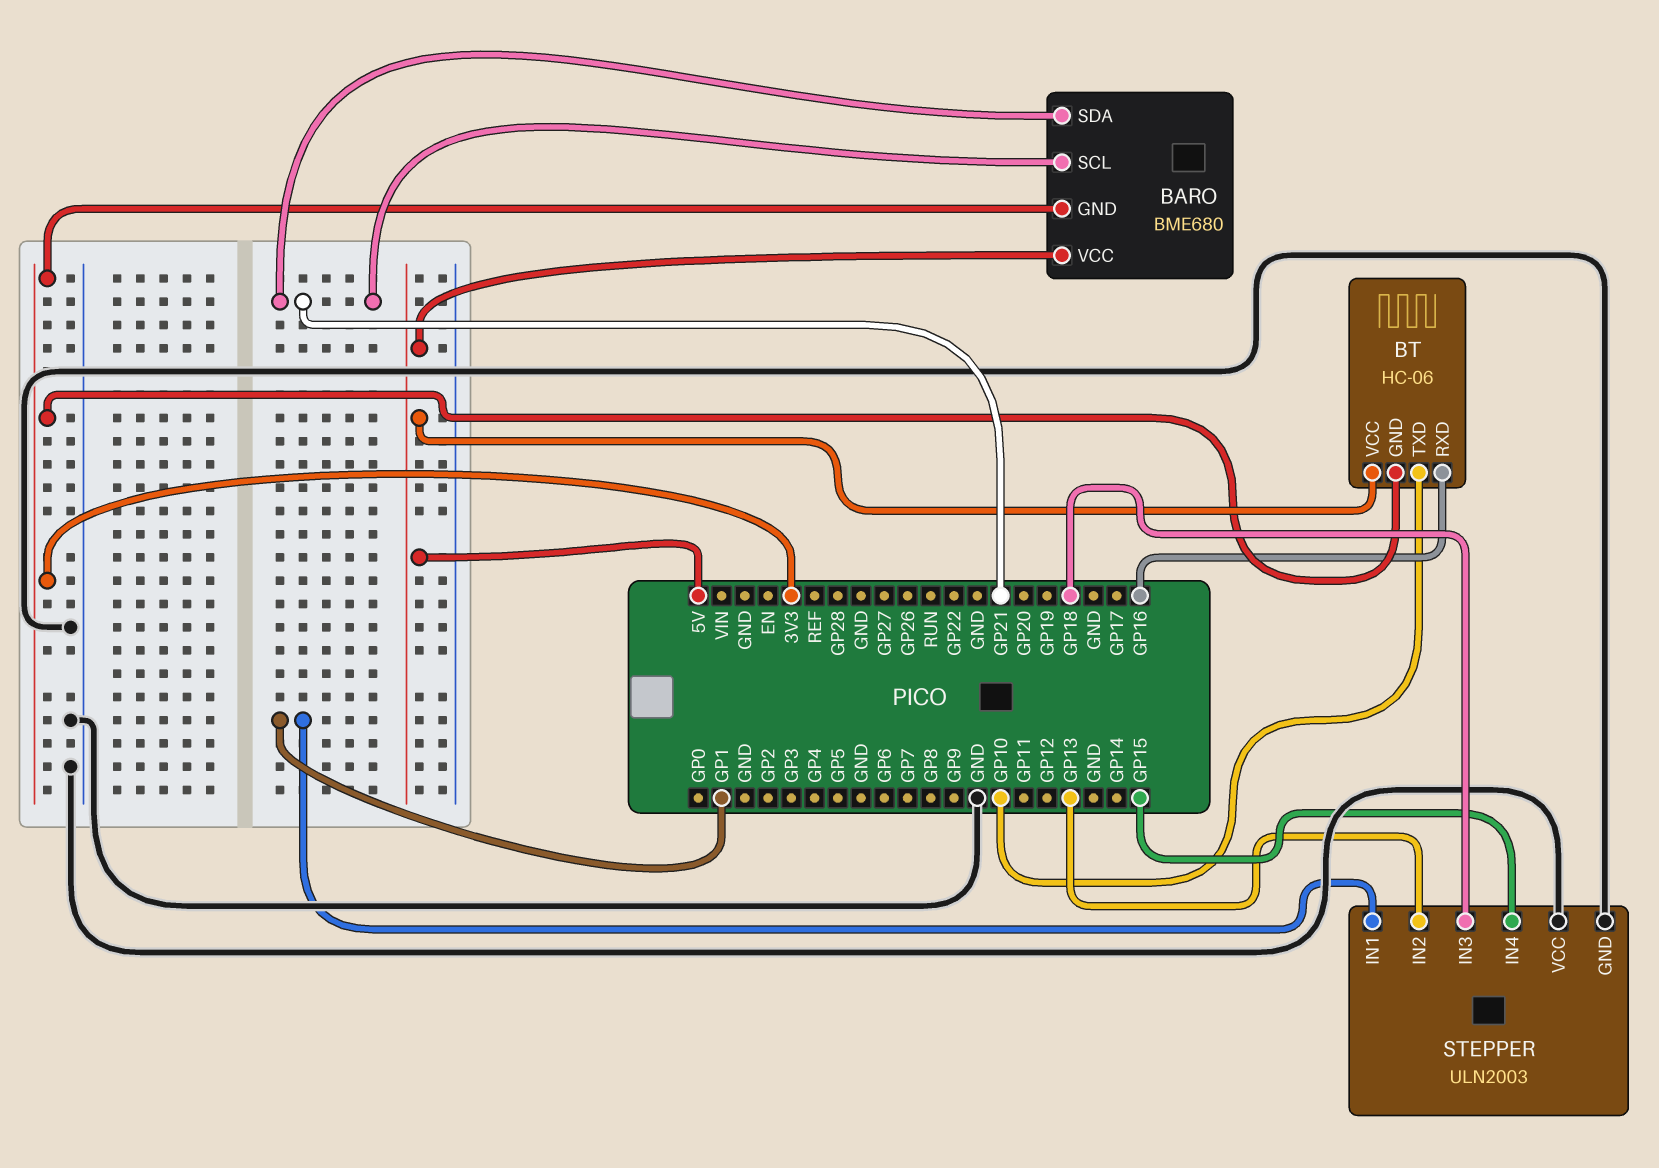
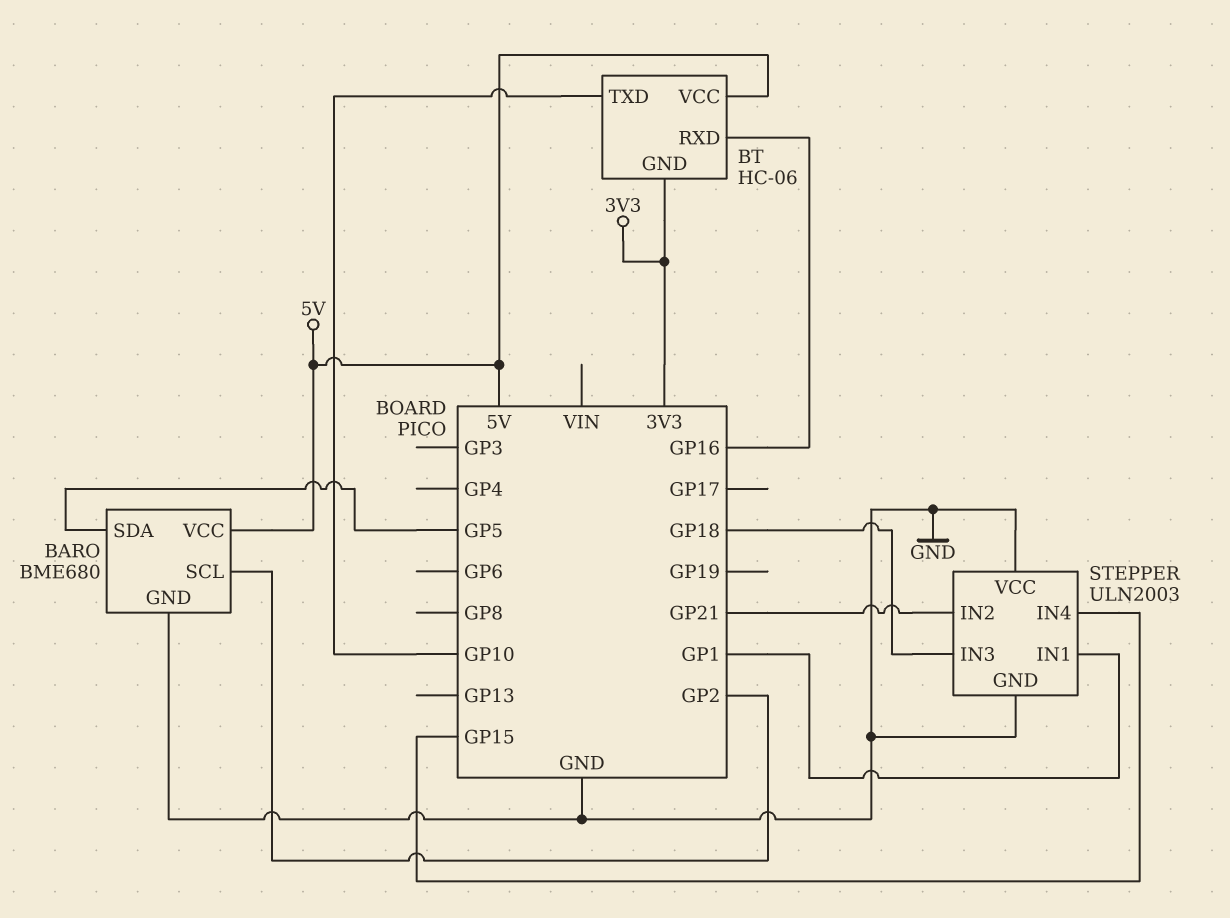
BARO pin GND: 3V3 -> GND
BARO pin SCL: GP21 -> GP2
BARO pin SDA: GP21 -> GP5
STEPPER pin IN2: GP13 -> GP21

